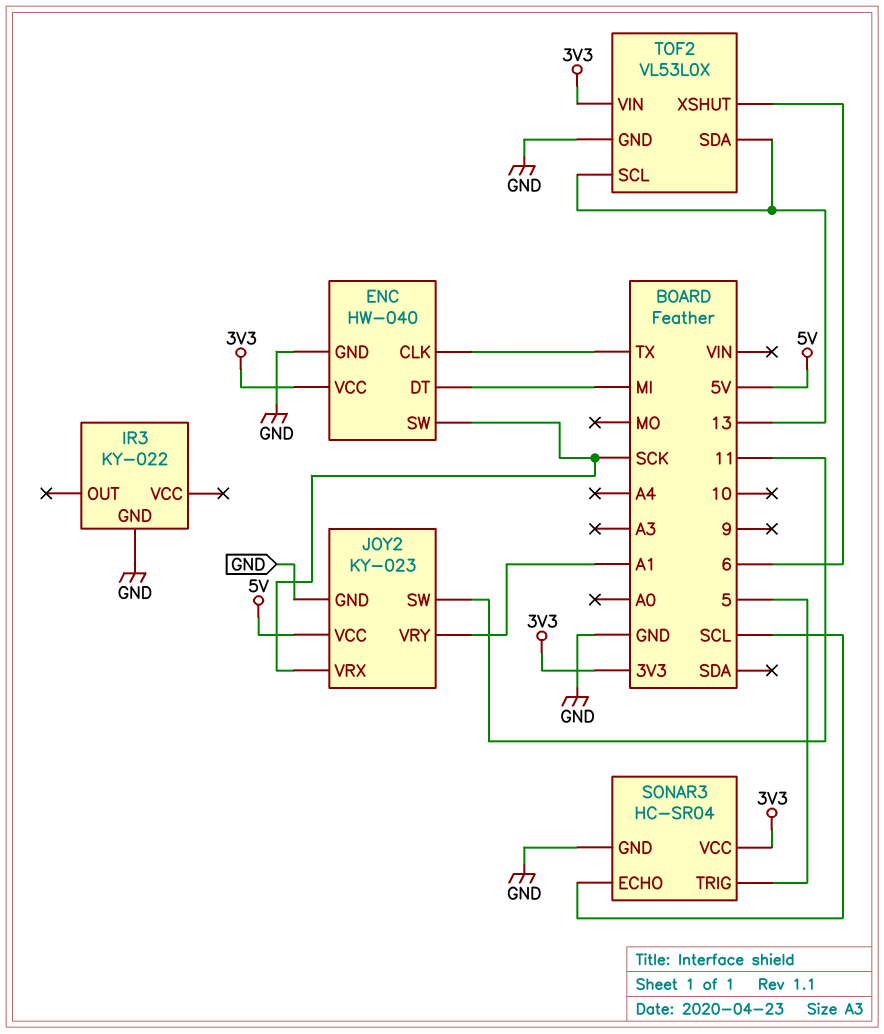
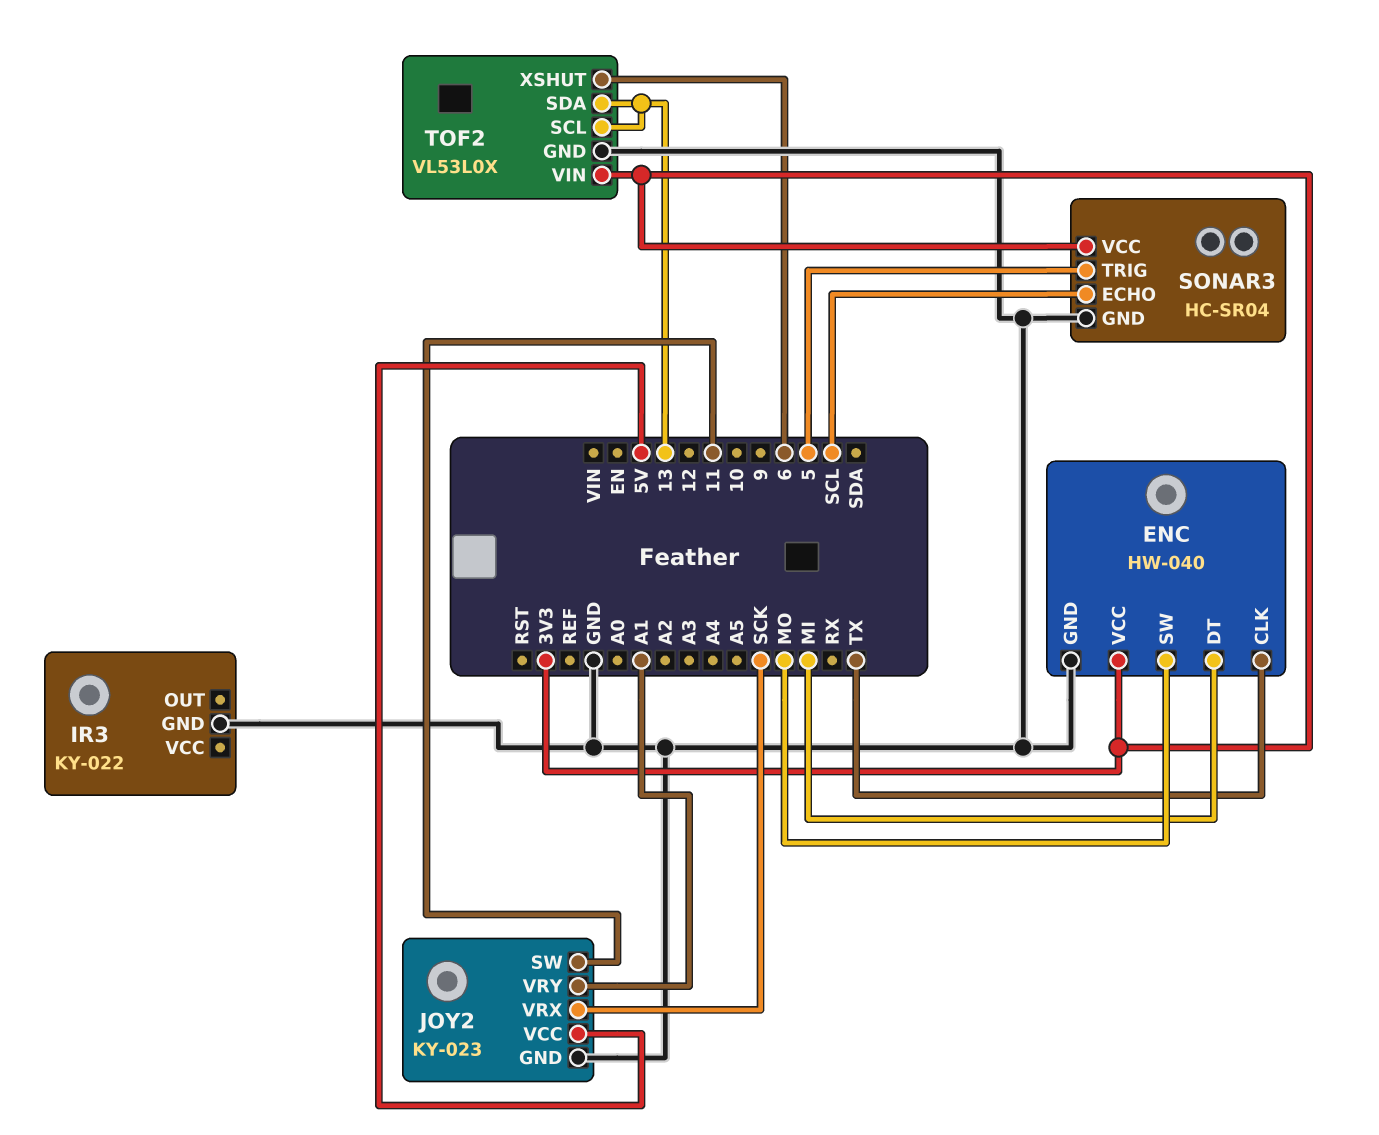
ENC pin SW: SCK -> MO

